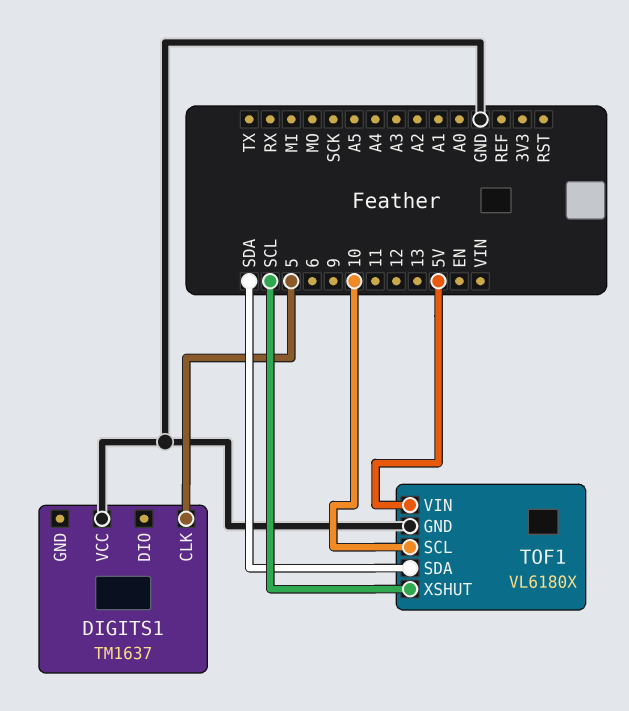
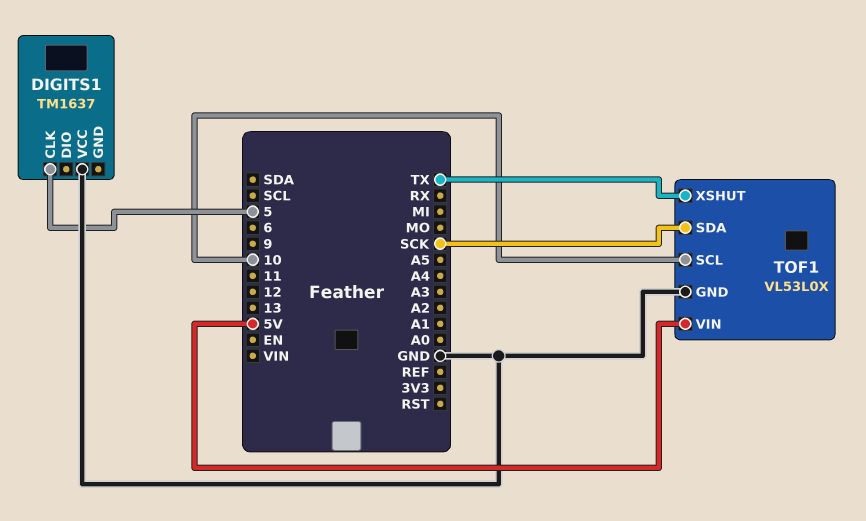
TOF1: VL6180X -> VL53L0X
TOF1 pin SDA: SDA -> SCK
TOF1 pin XSHUT: SCL -> TX

